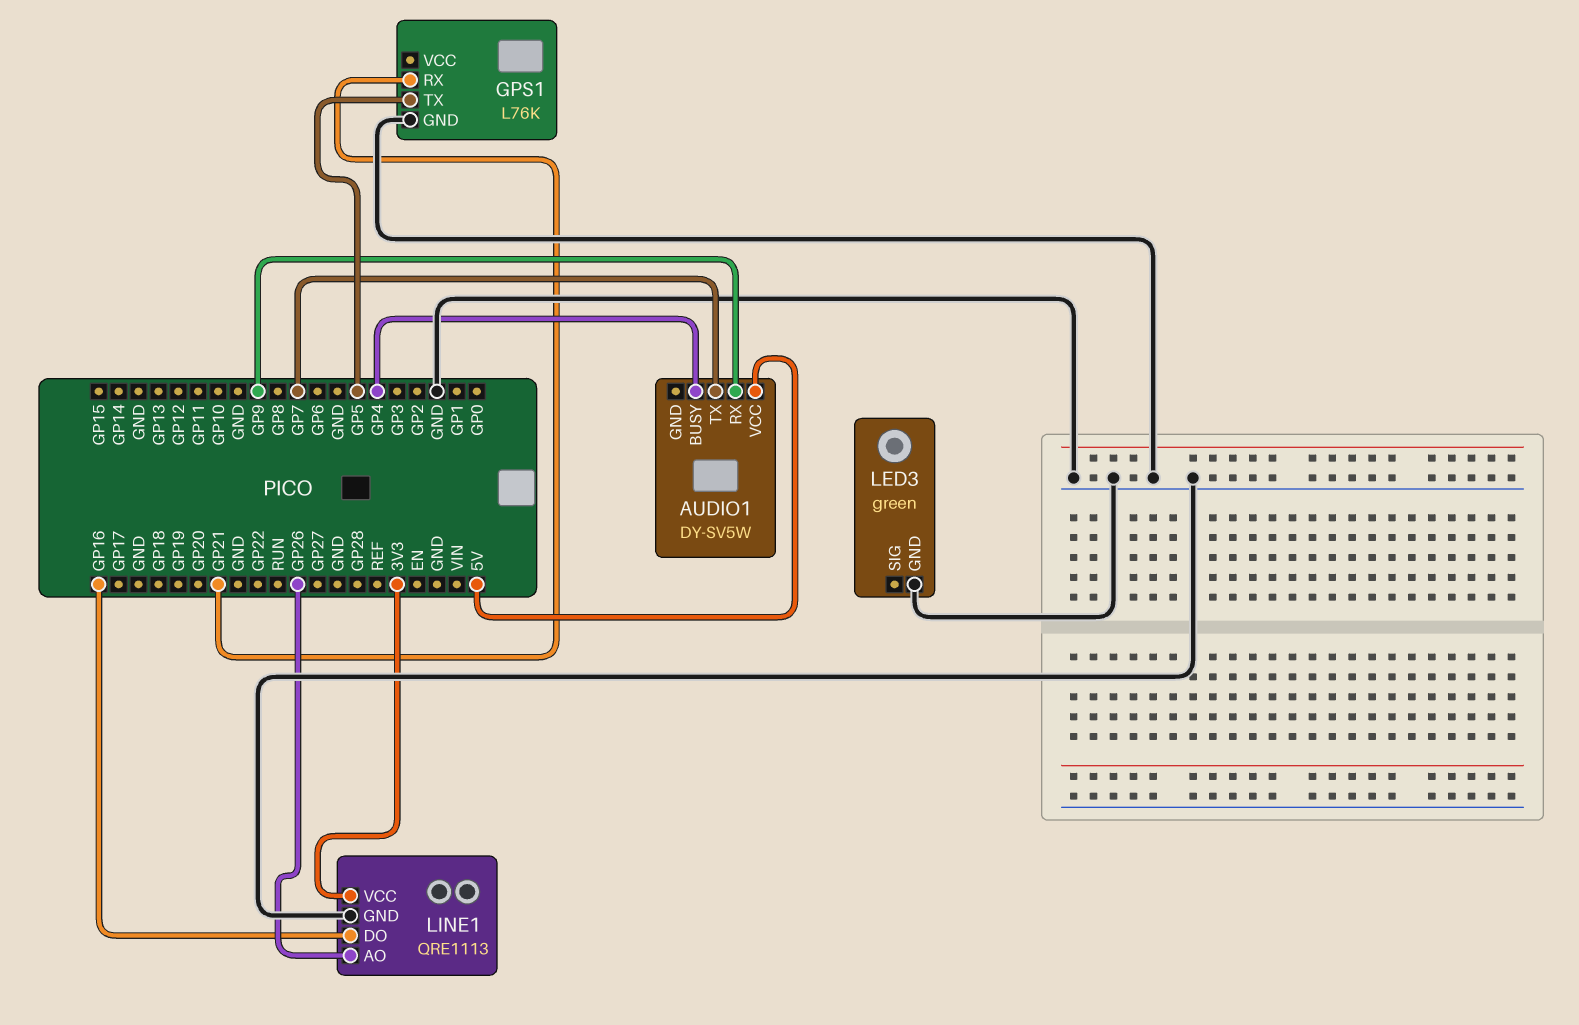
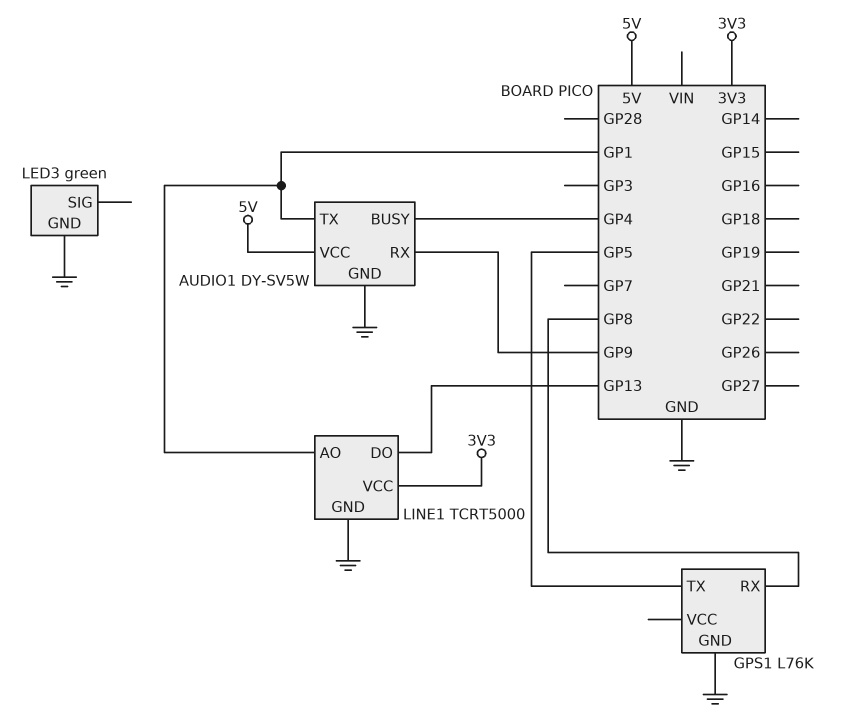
AUDIO1 pin GND: none -> GND
AUDIO1 pin TX: GP7 -> GP1
GPS1 pin RX: GP21 -> GP8
LINE1: QRE1113 -> TCRT5000
LINE1 pin AO: GP26 -> GP1
LINE1 pin DO: GP16 -> GP13

